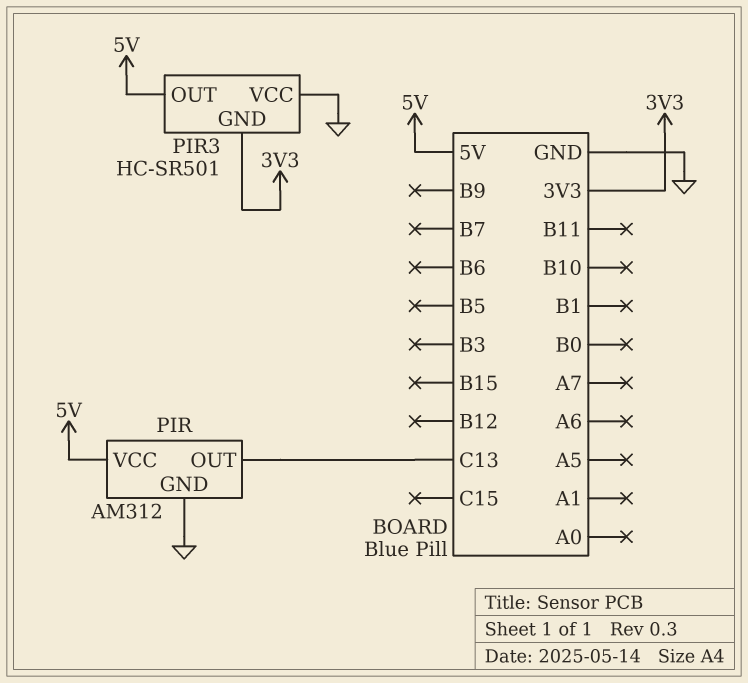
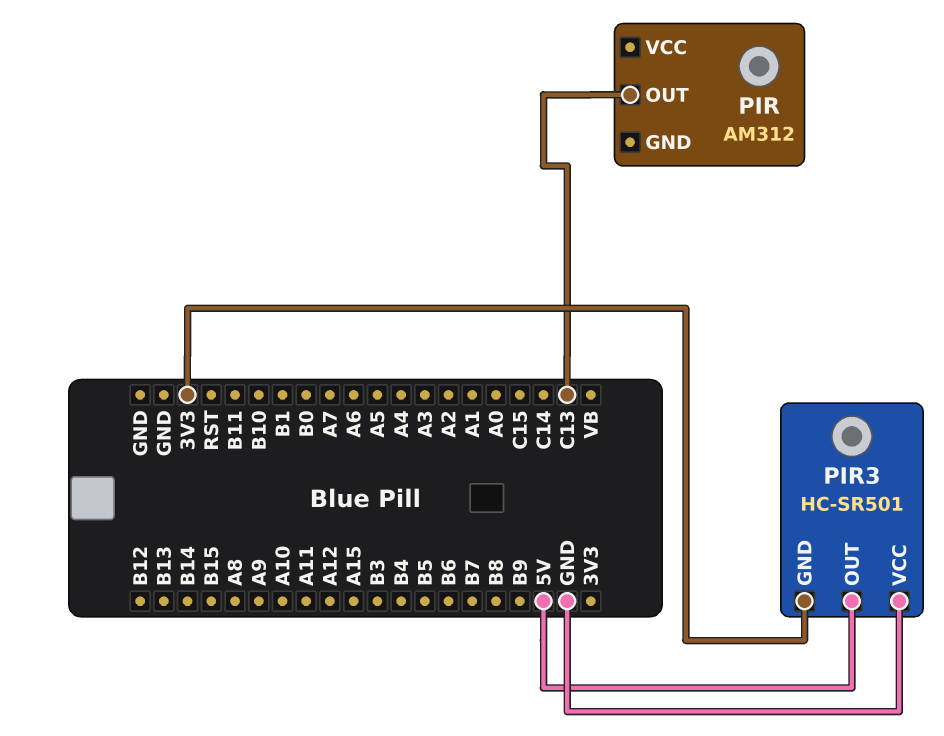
PIR pin GND: GND -> none
PIR pin VCC: 5V -> none

